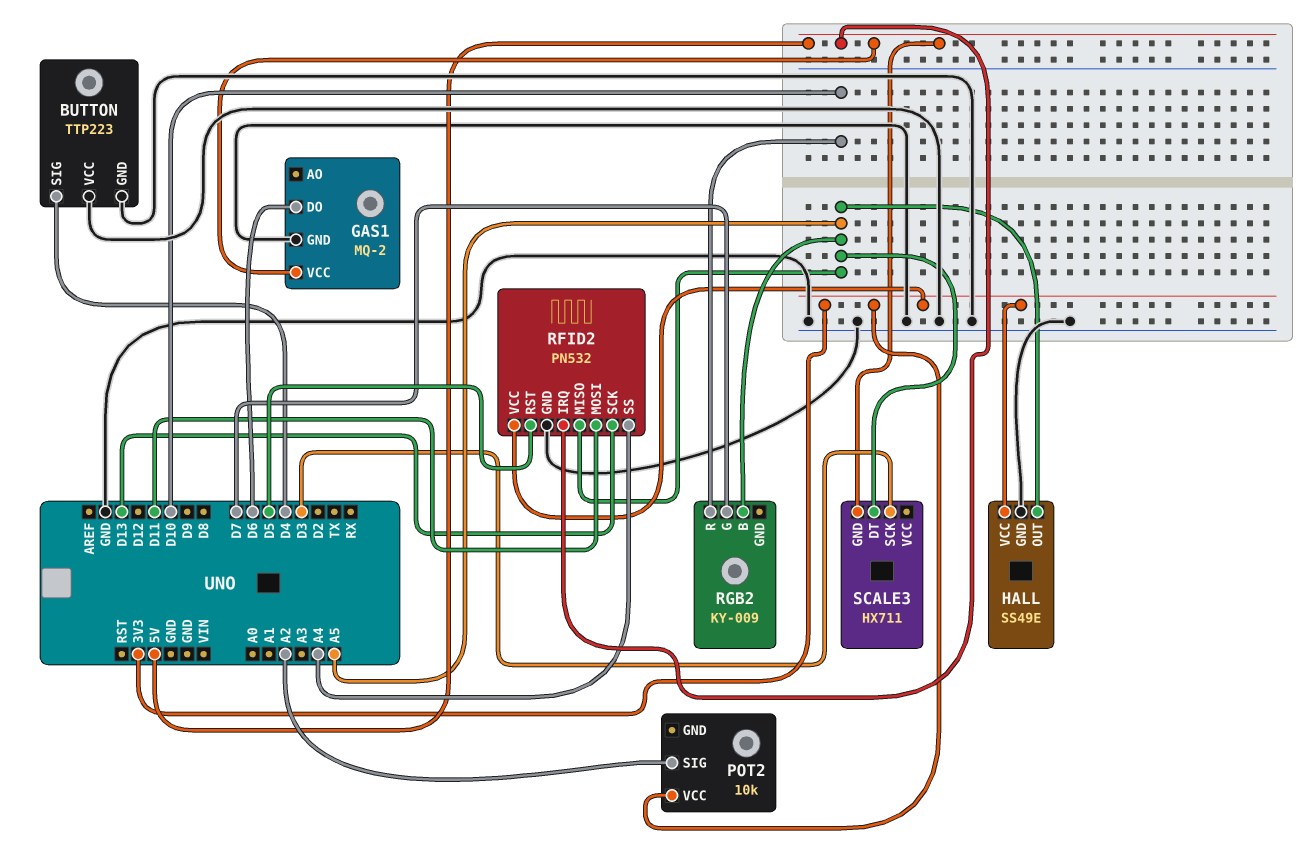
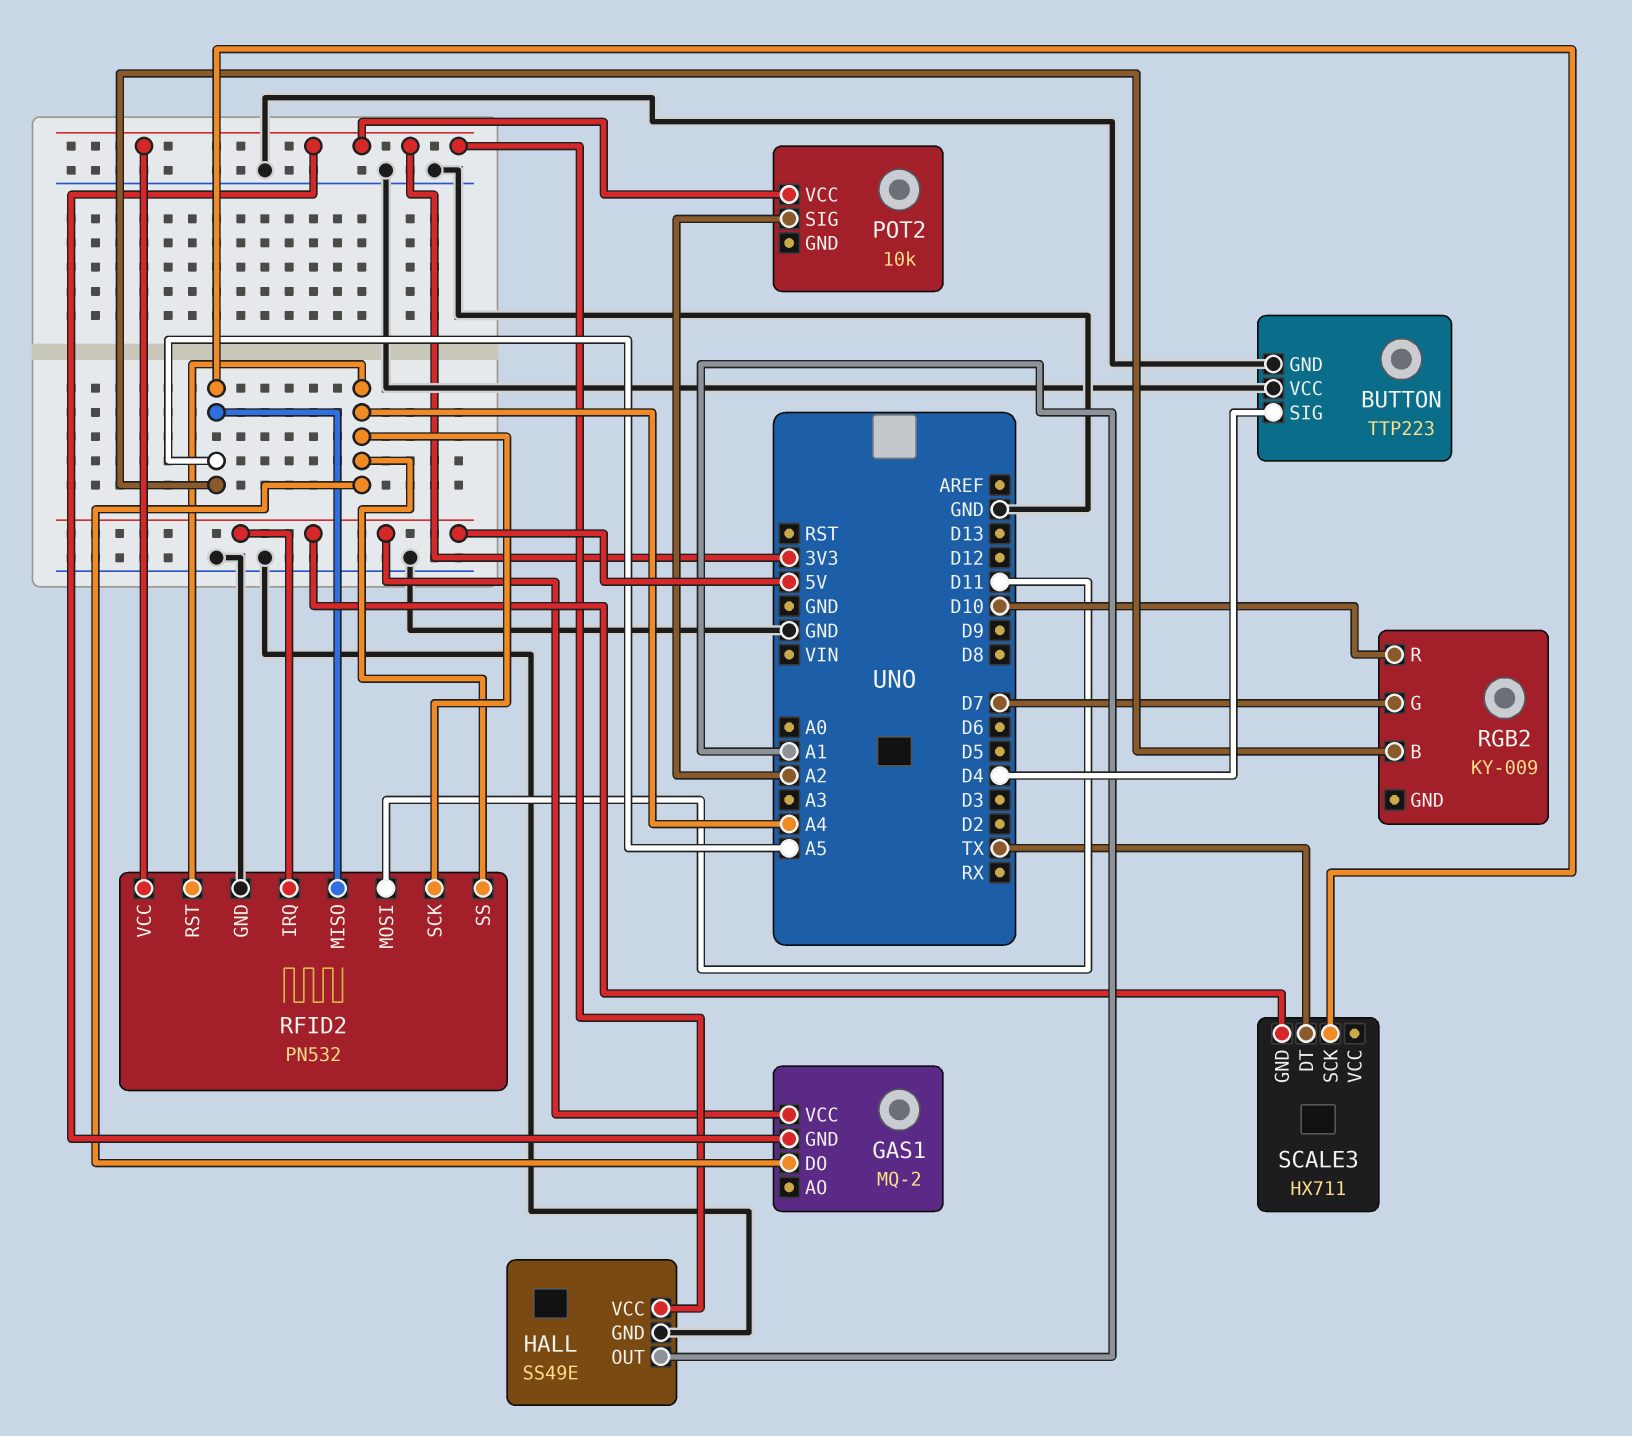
GAS1 pin DO: D6 -> A4
GAS1 pin GND: GND -> 3V3
HALL pin OUT: A5 -> A1
RFID2 pin RST: D5 -> A4
RFID2 pin SCK: D13 -> A4
SCALE3 pin DT: A5 -> TX
SCALE3 pin SCK: D3 -> A5

